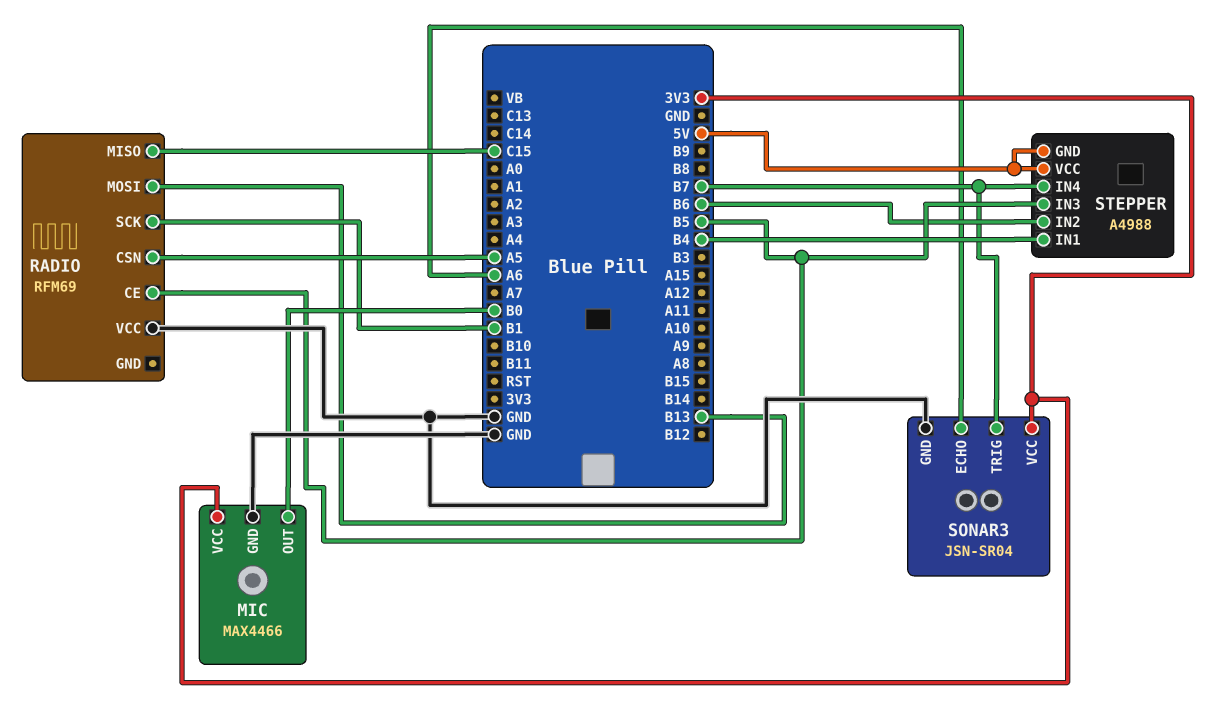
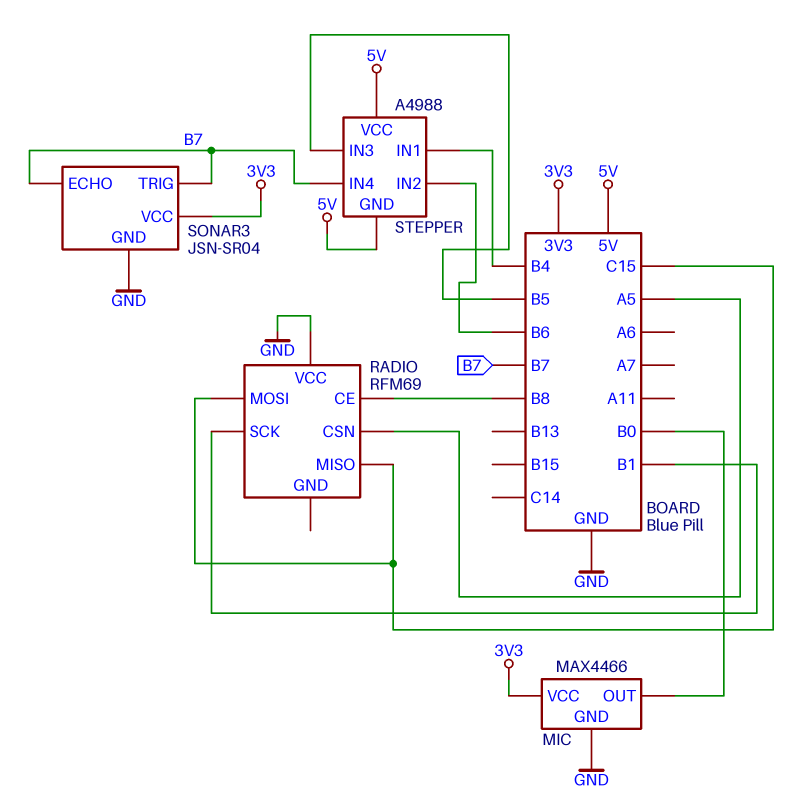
RADIO pin CE: B5 -> B8
RADIO pin MOSI: B13 -> C15
SONAR3 pin ECHO: A6 -> B7

